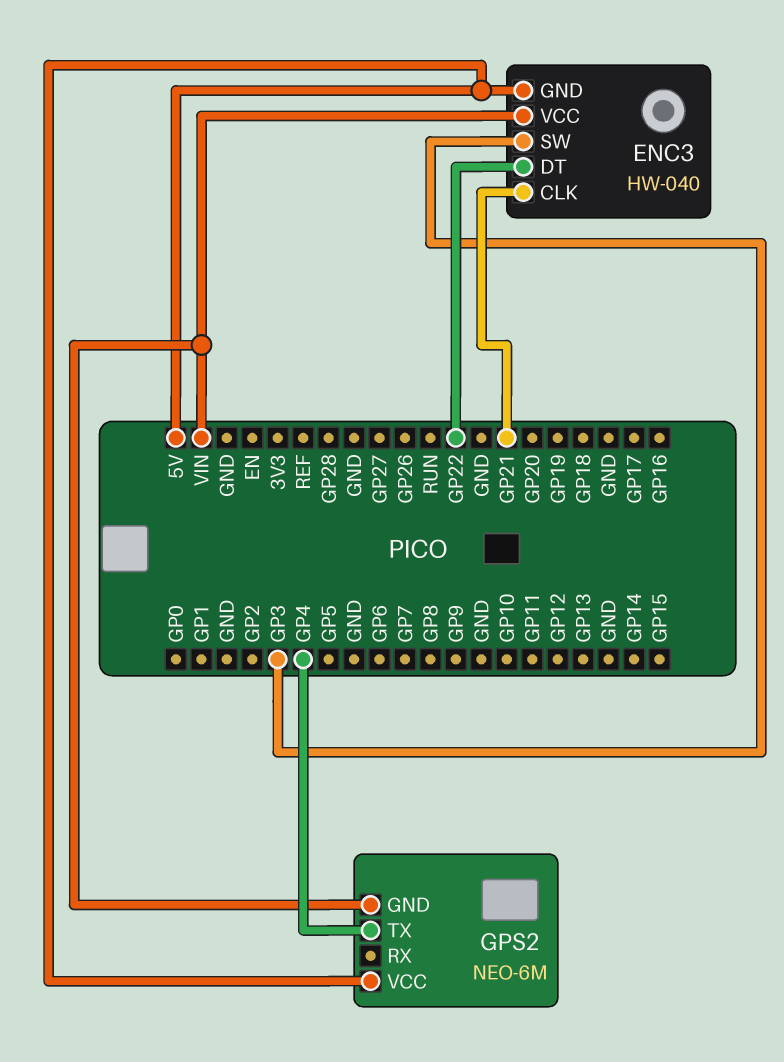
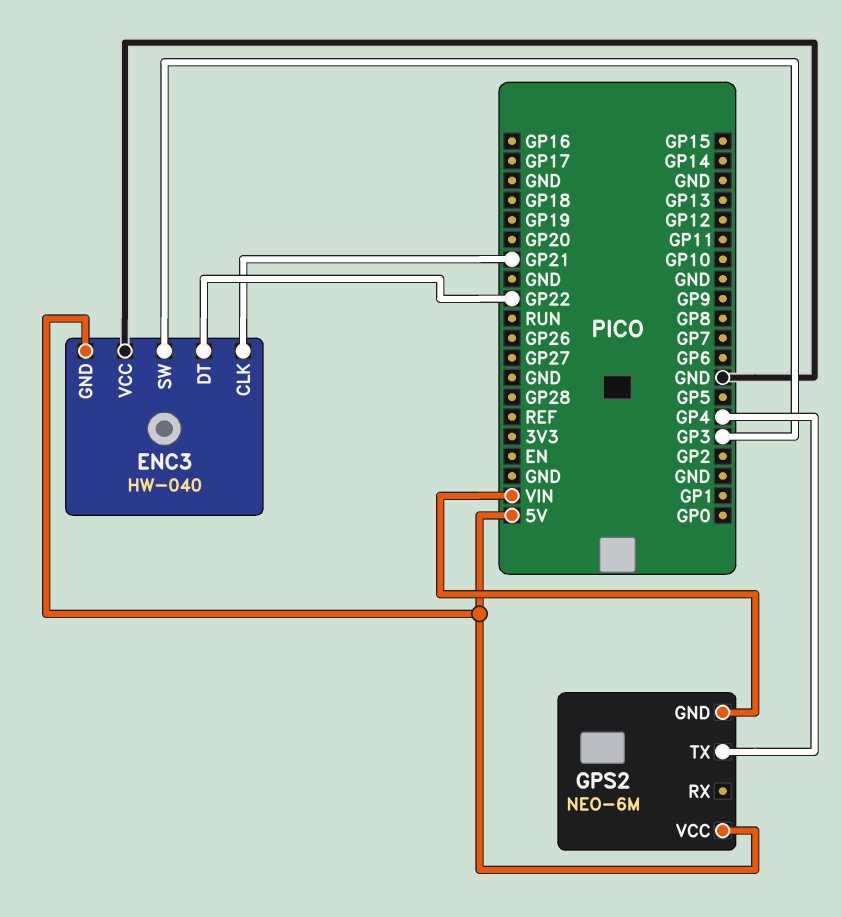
ENC3 pin VCC: VIN -> GND

